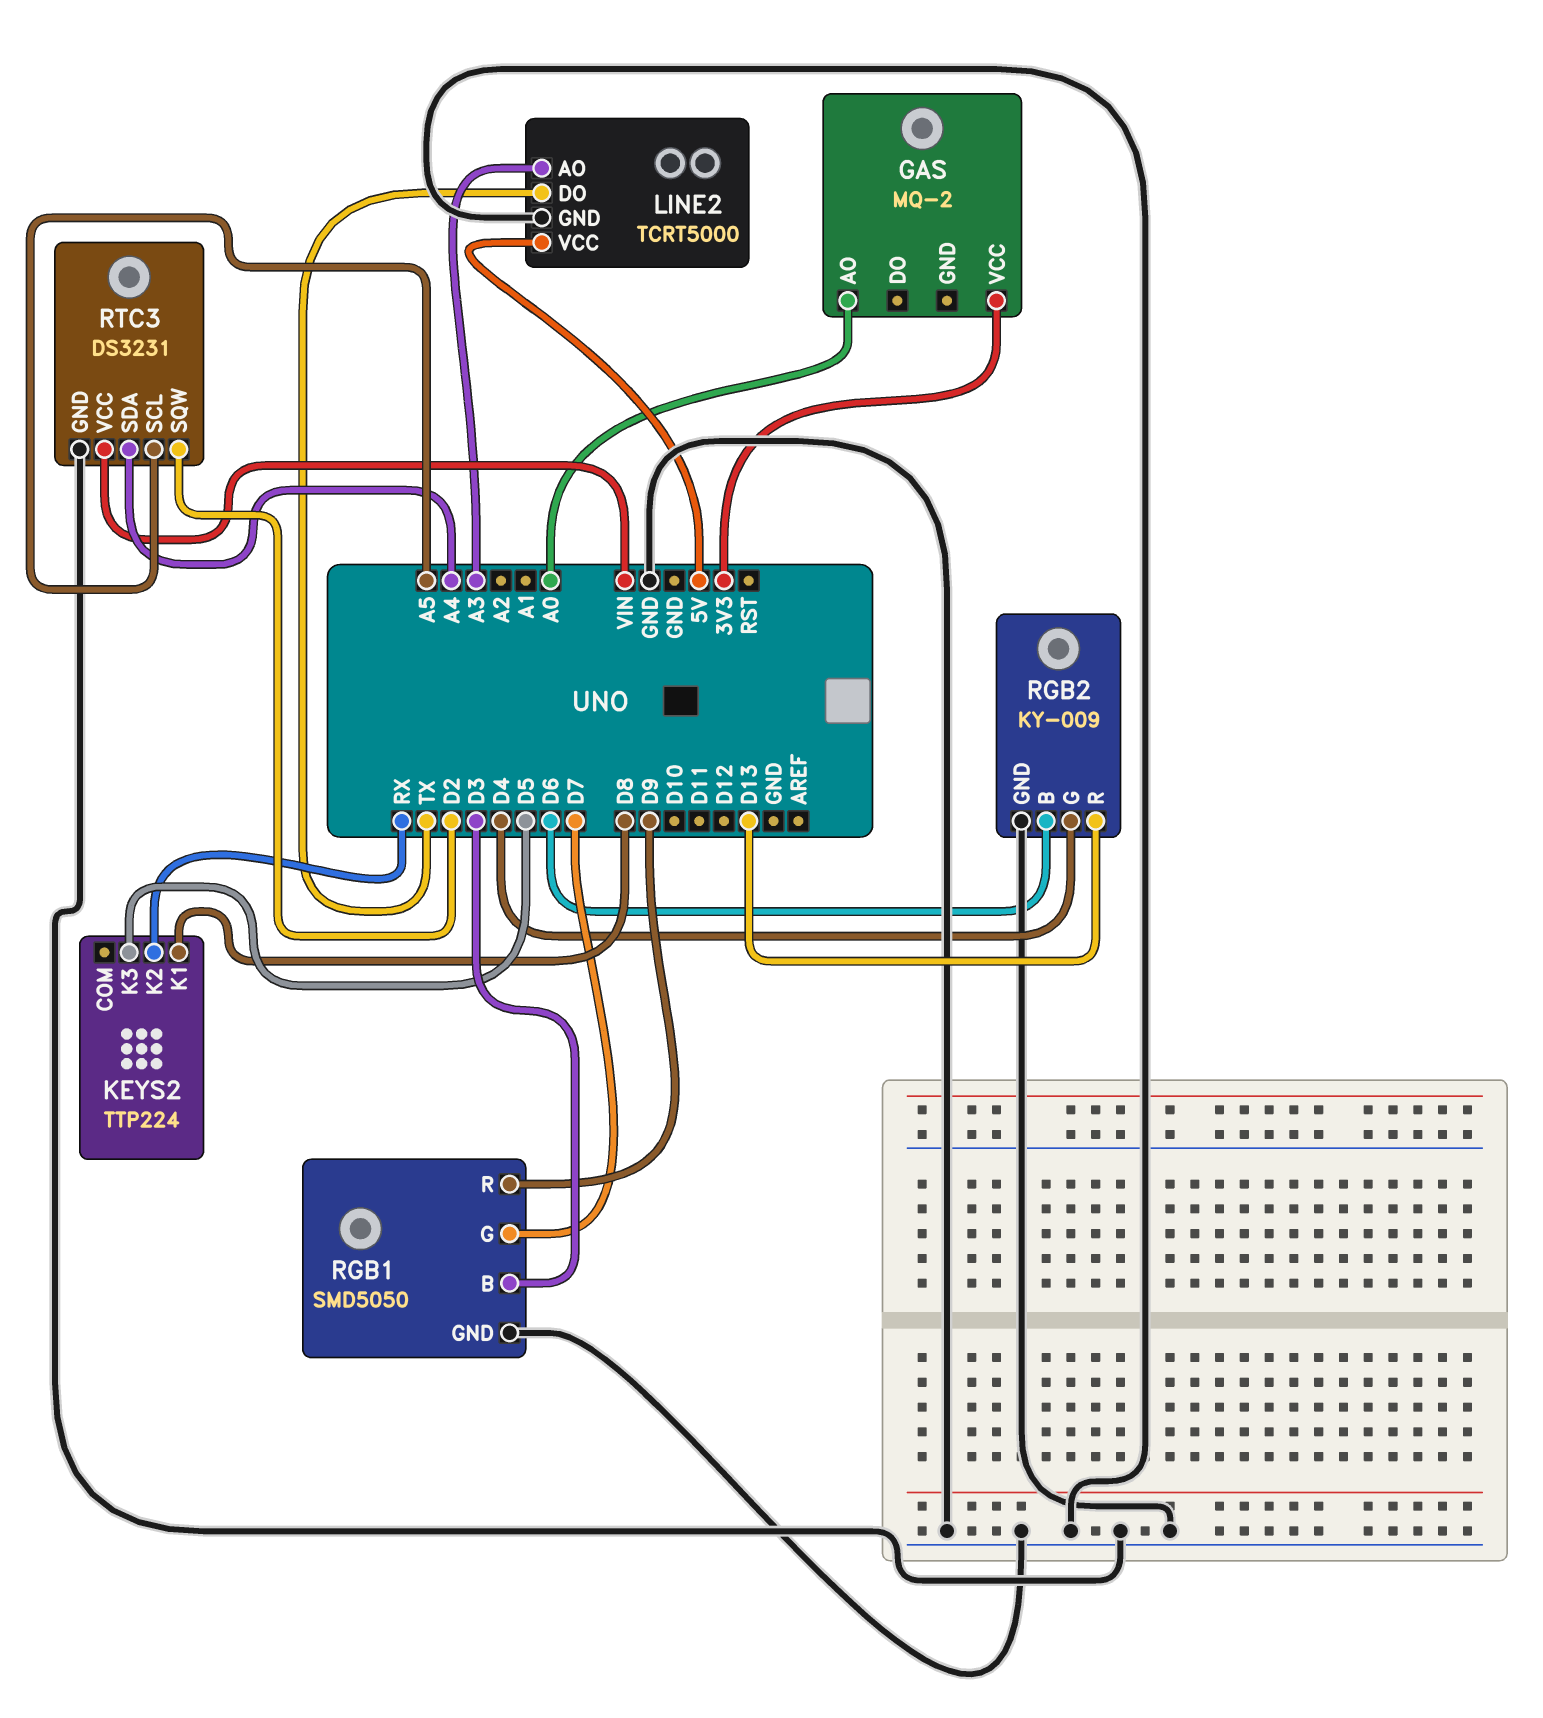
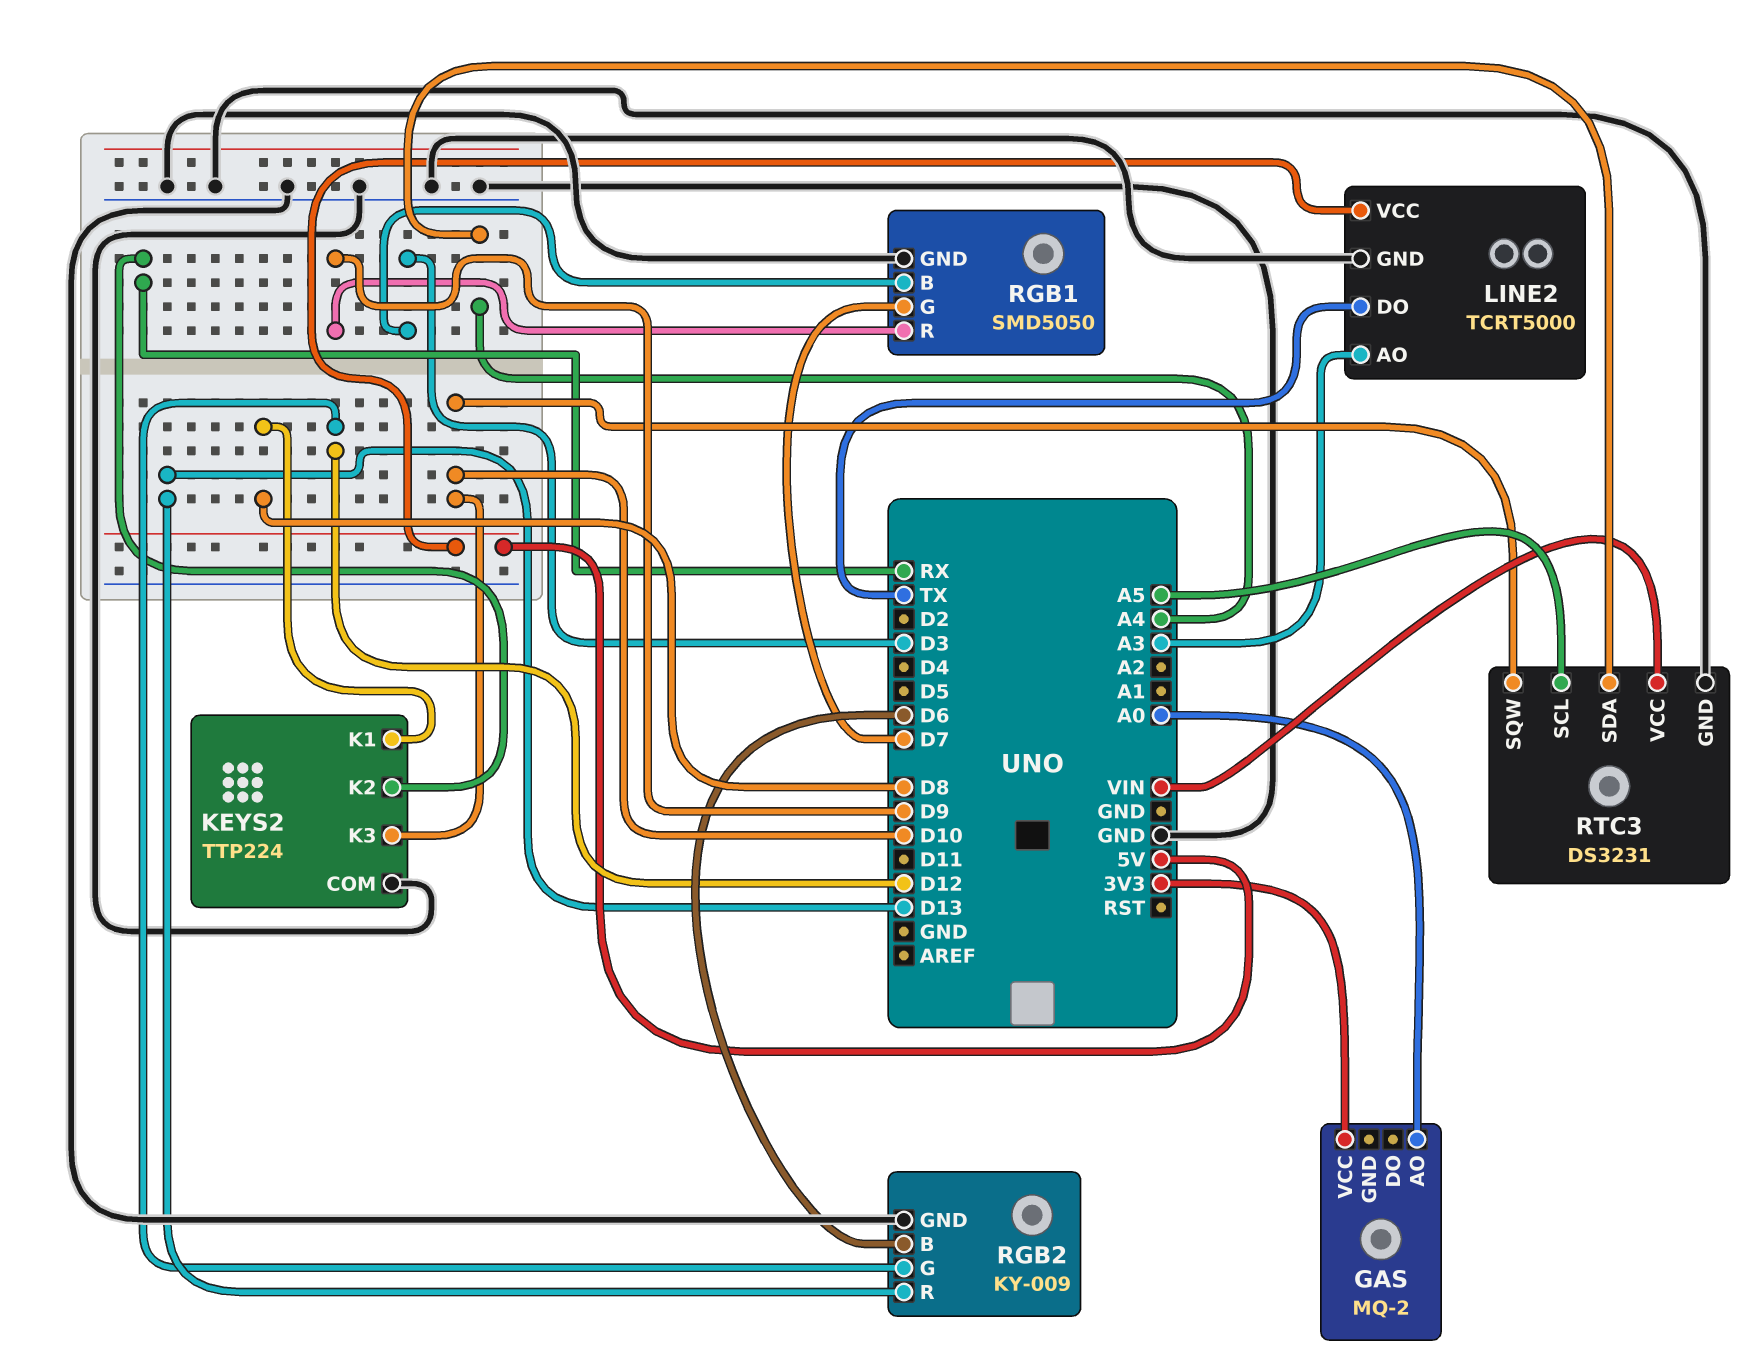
KEYS2 pin COM: none -> GND
KEYS2 pin K3: D5 -> D10
RGB2 pin G: D4 -> D12
RTC3 pin SQW: D2 -> D10

